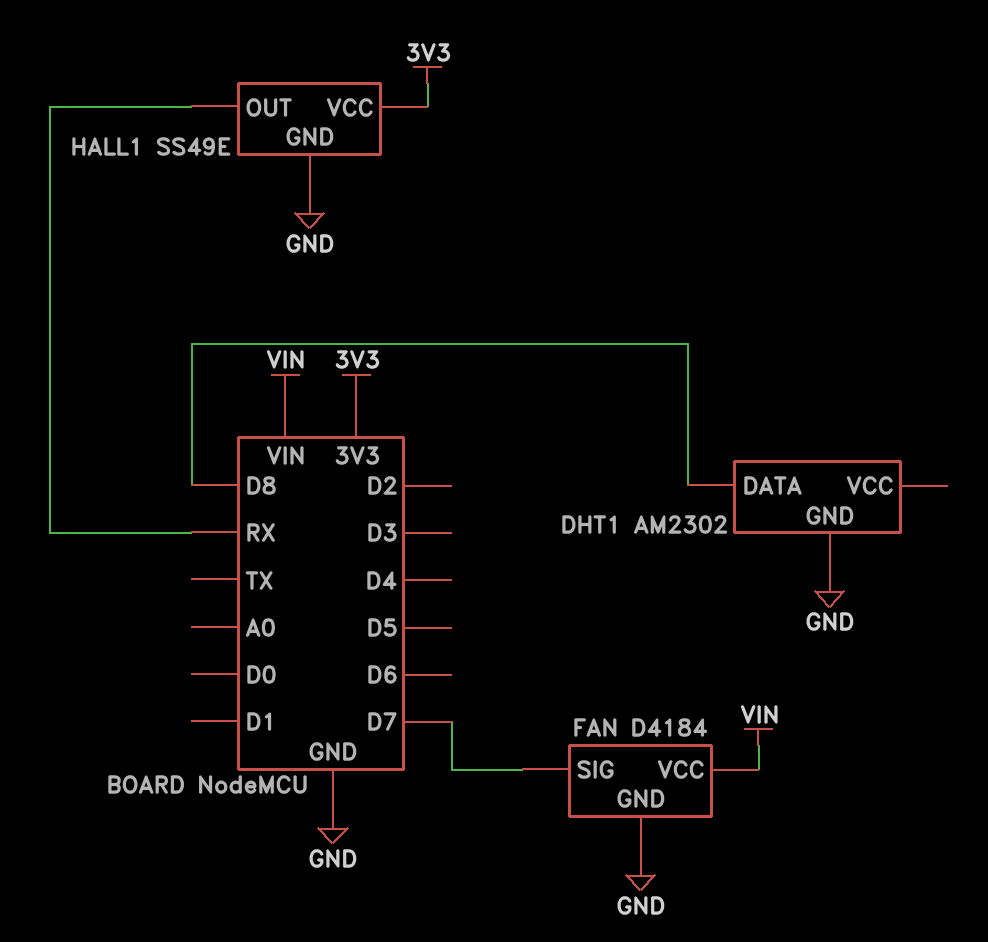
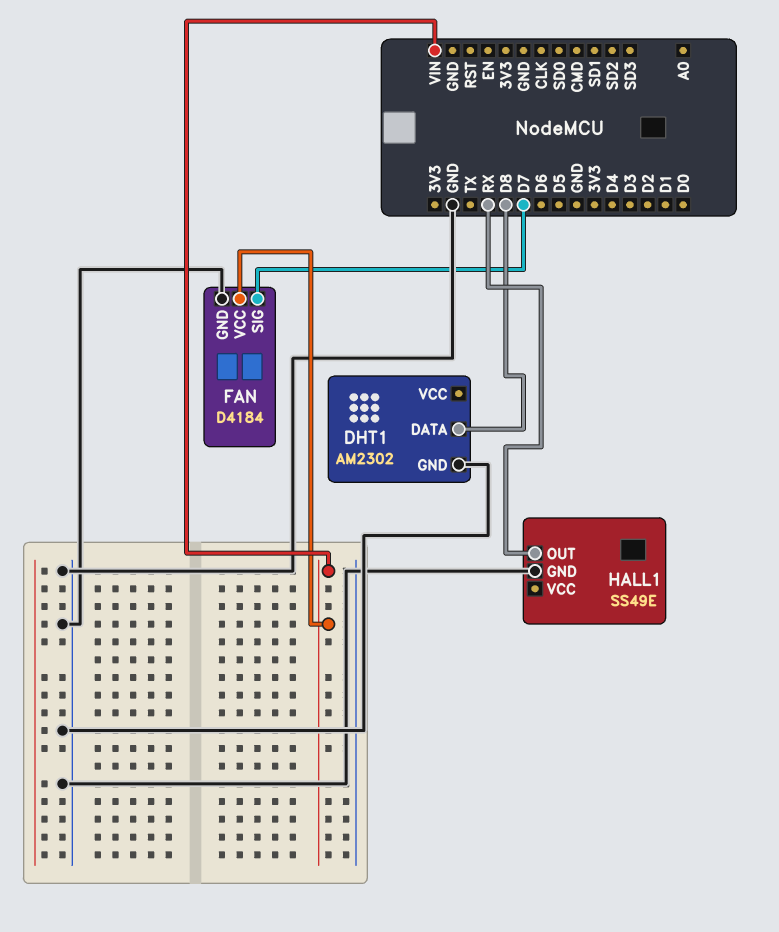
HALL1 pin VCC: 3V3 -> none

